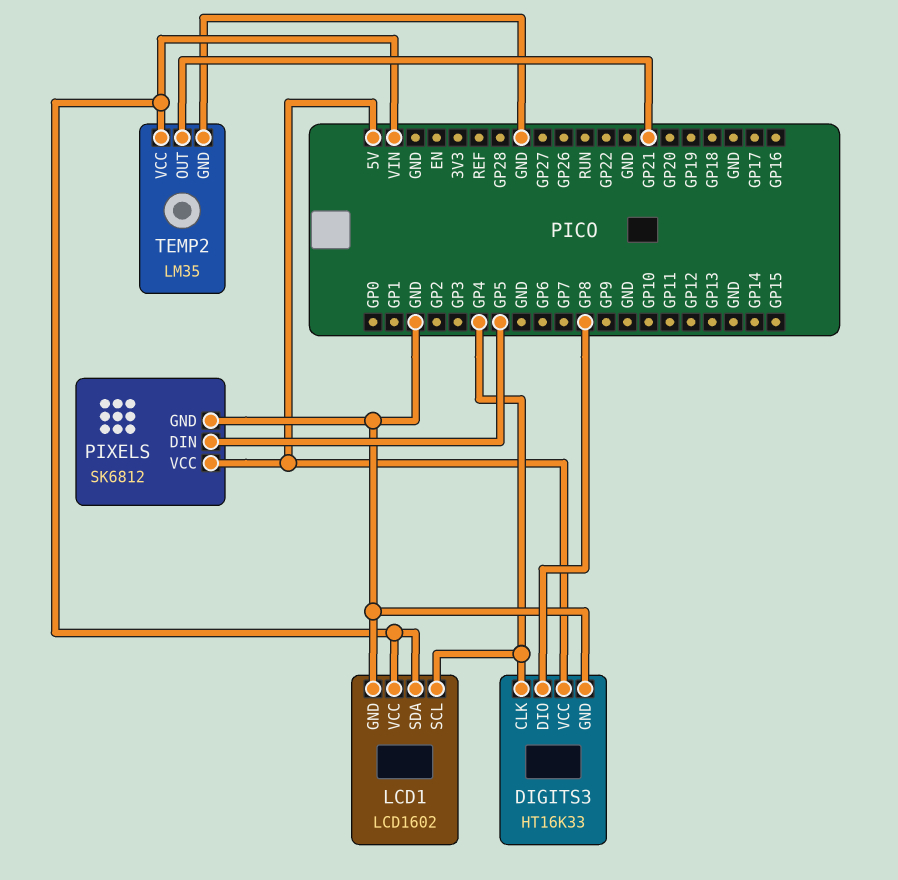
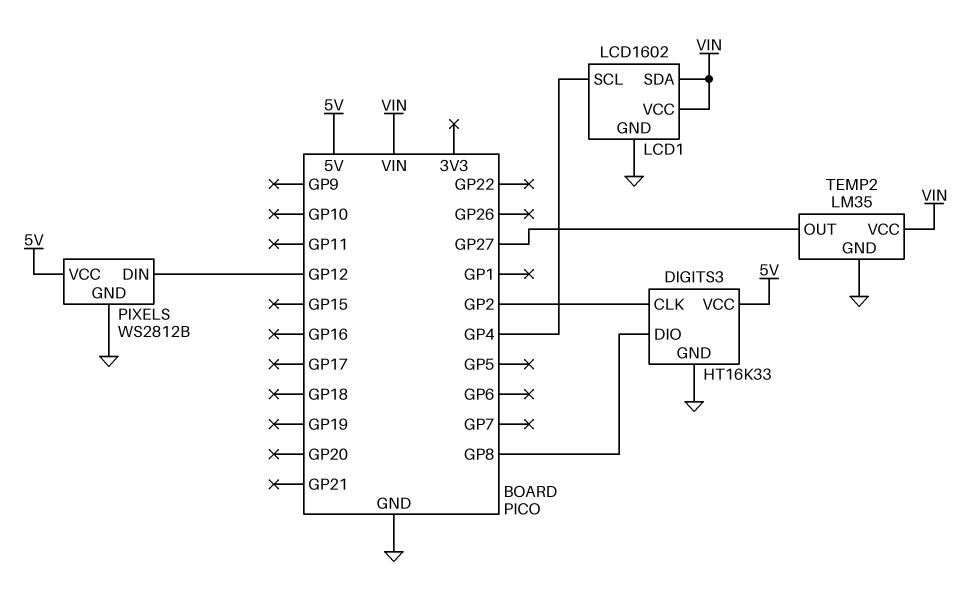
DIGITS3 pin CLK: GP4 -> GP2
PIXELS: SK6812 -> WS2812B
PIXELS pin DIN: GP5 -> GP12
TEMP2 pin OUT: GP21 -> GP27

